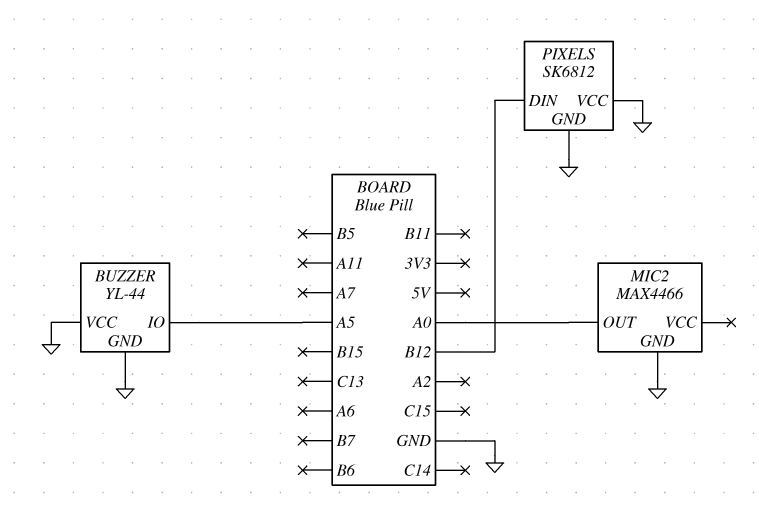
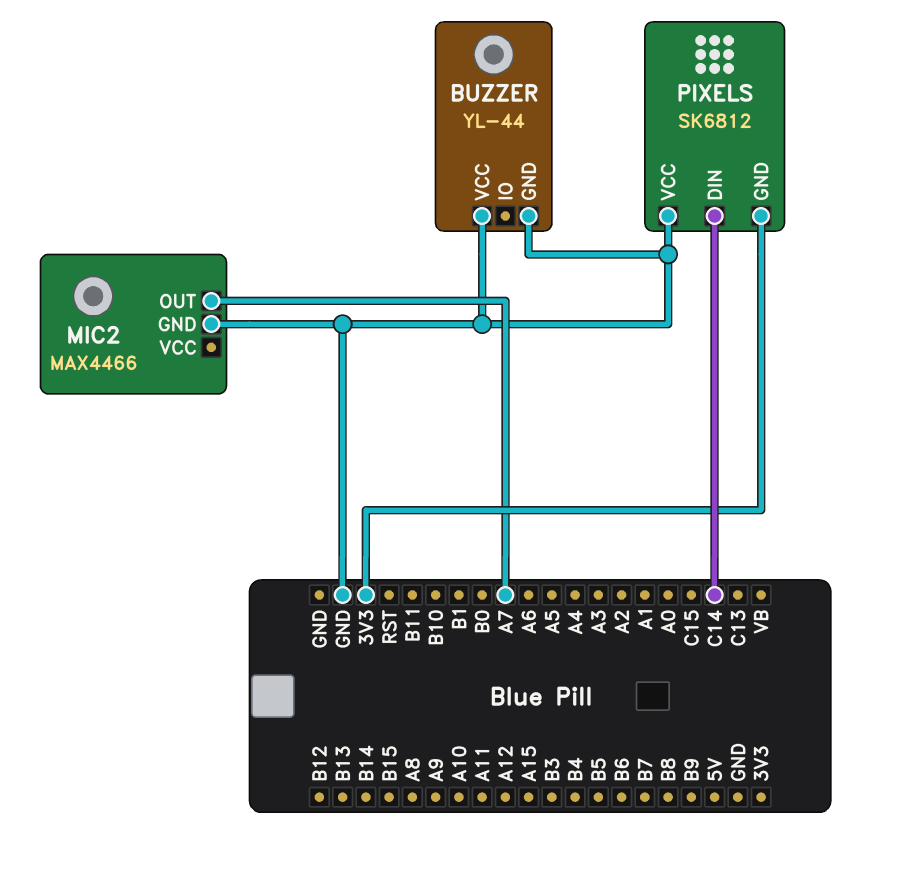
BUZZER pin IO: A5 -> none
MIC2 pin OUT: A0 -> A7
PIXELS pin DIN: B12 -> C14
PIXELS pin GND: GND -> 3V3

